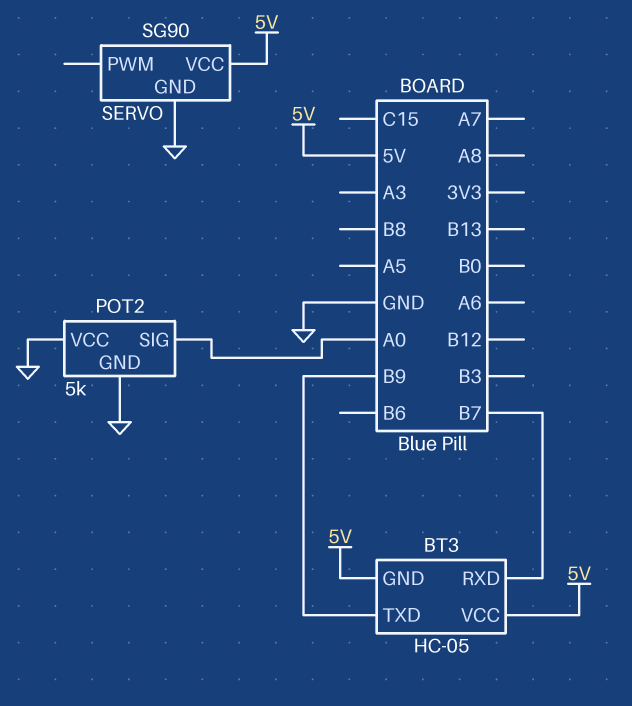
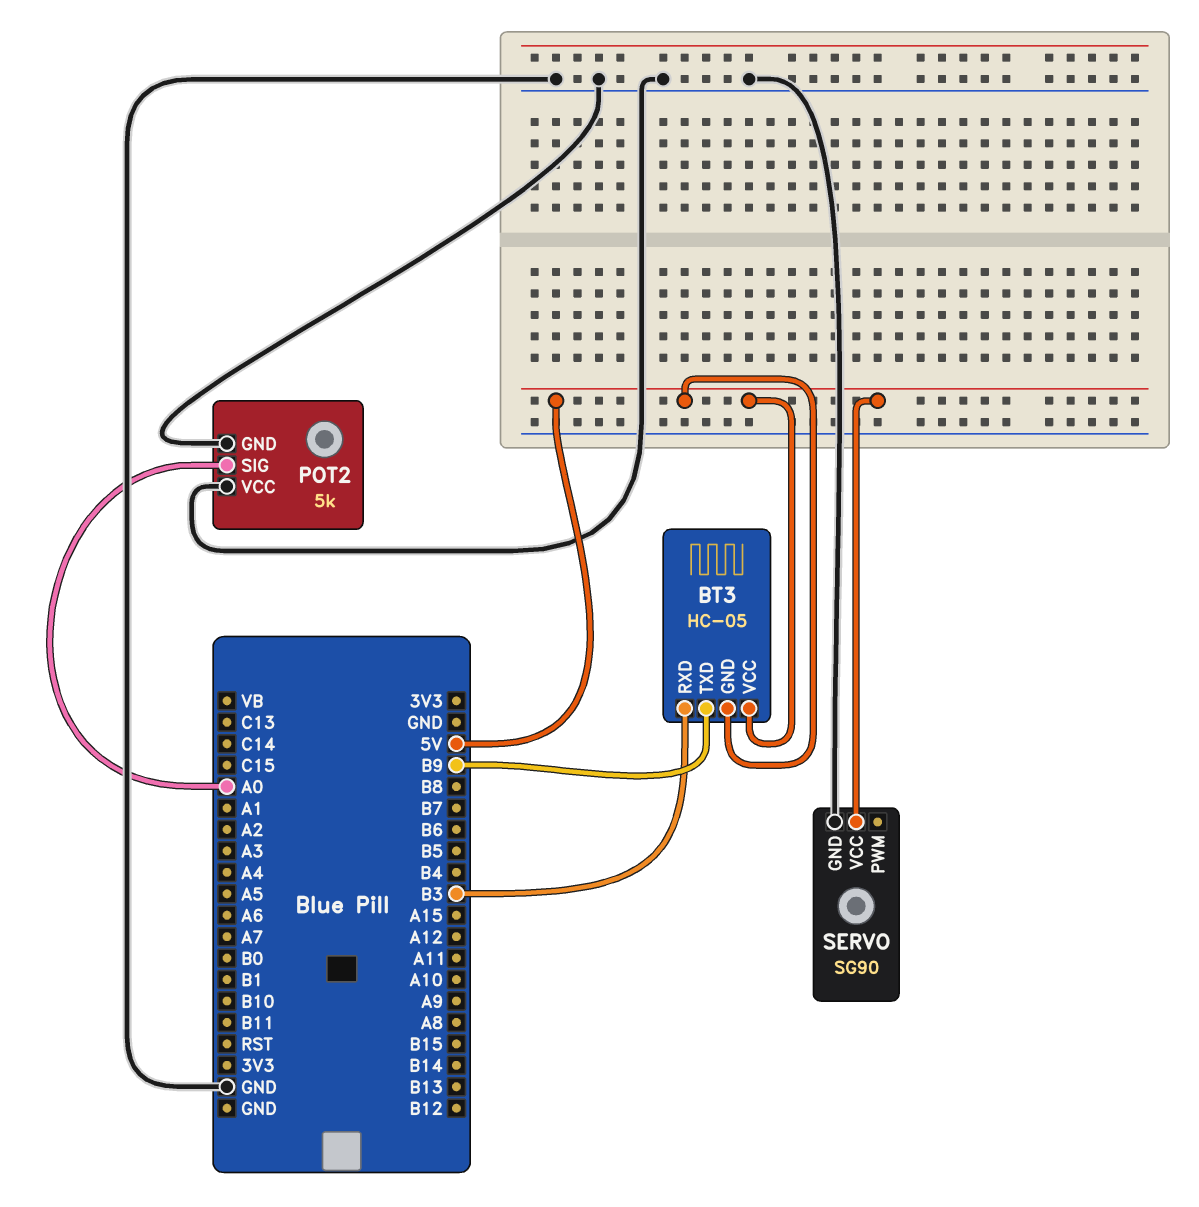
BT3 pin RXD: B7 -> B3

